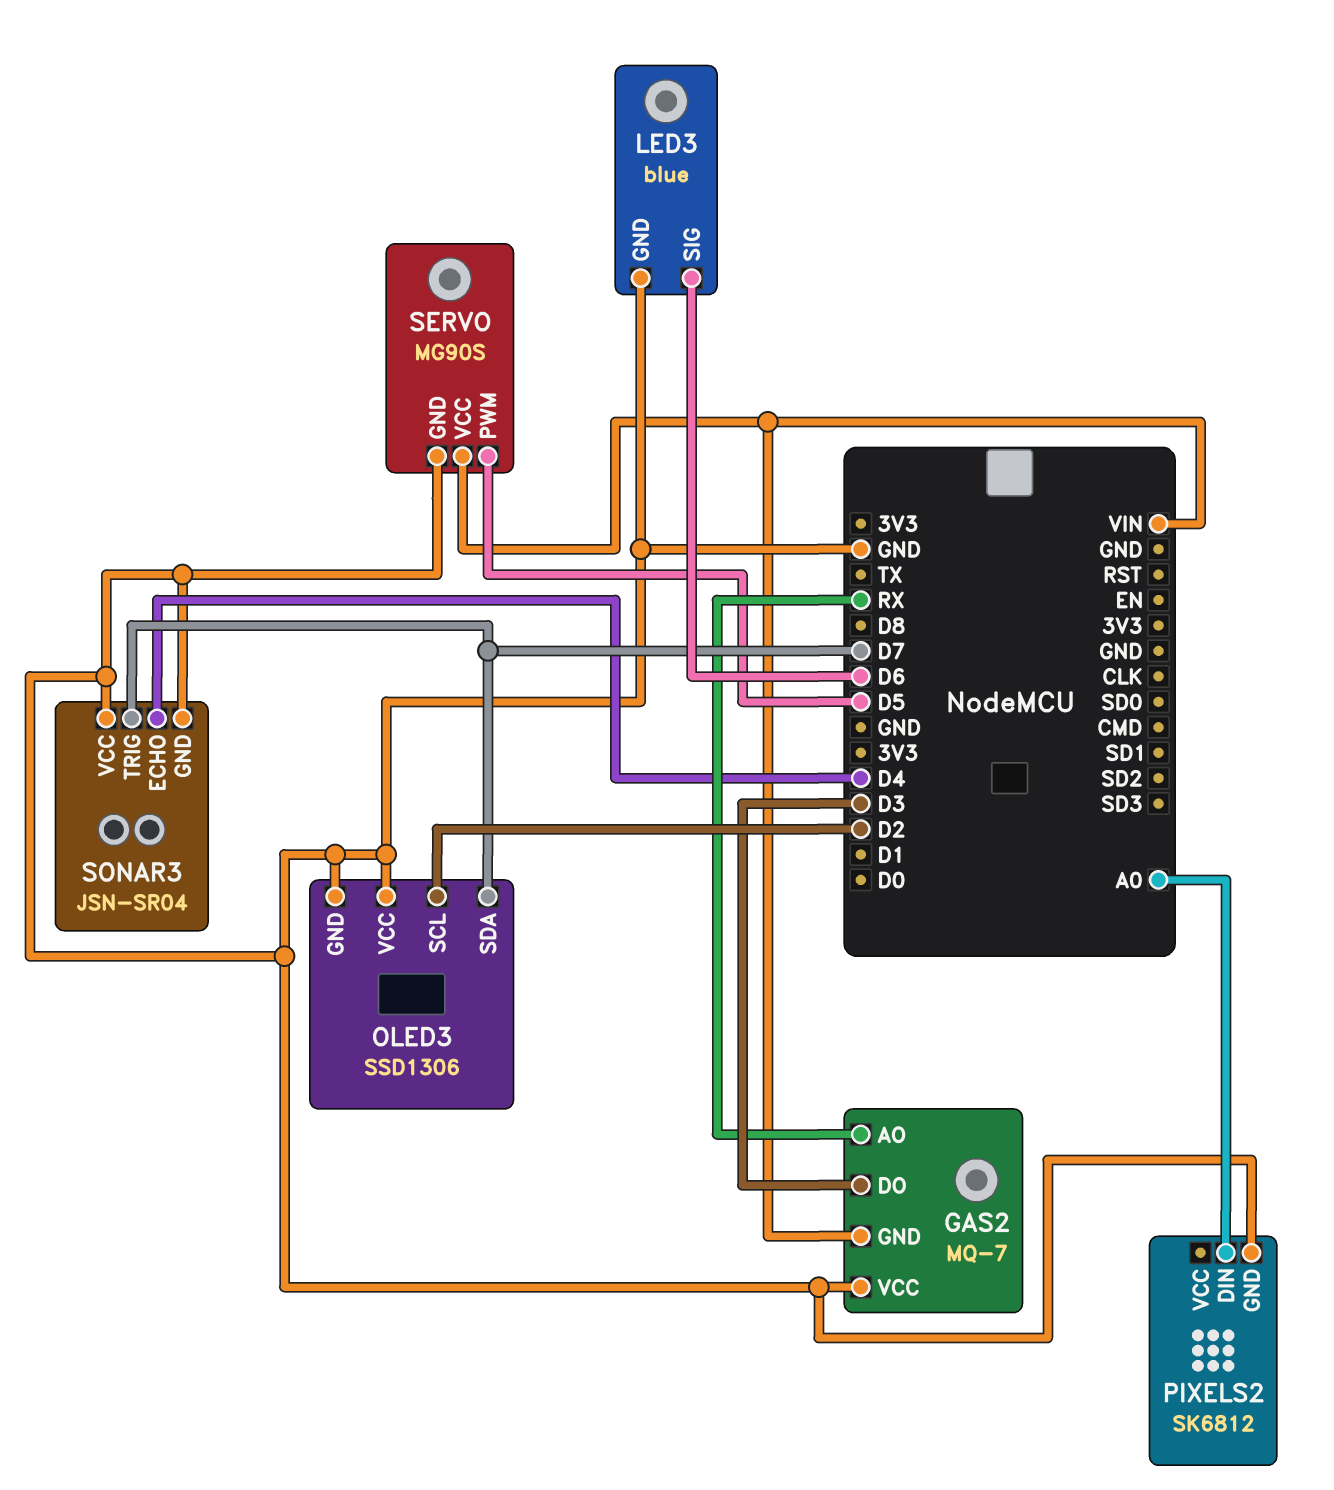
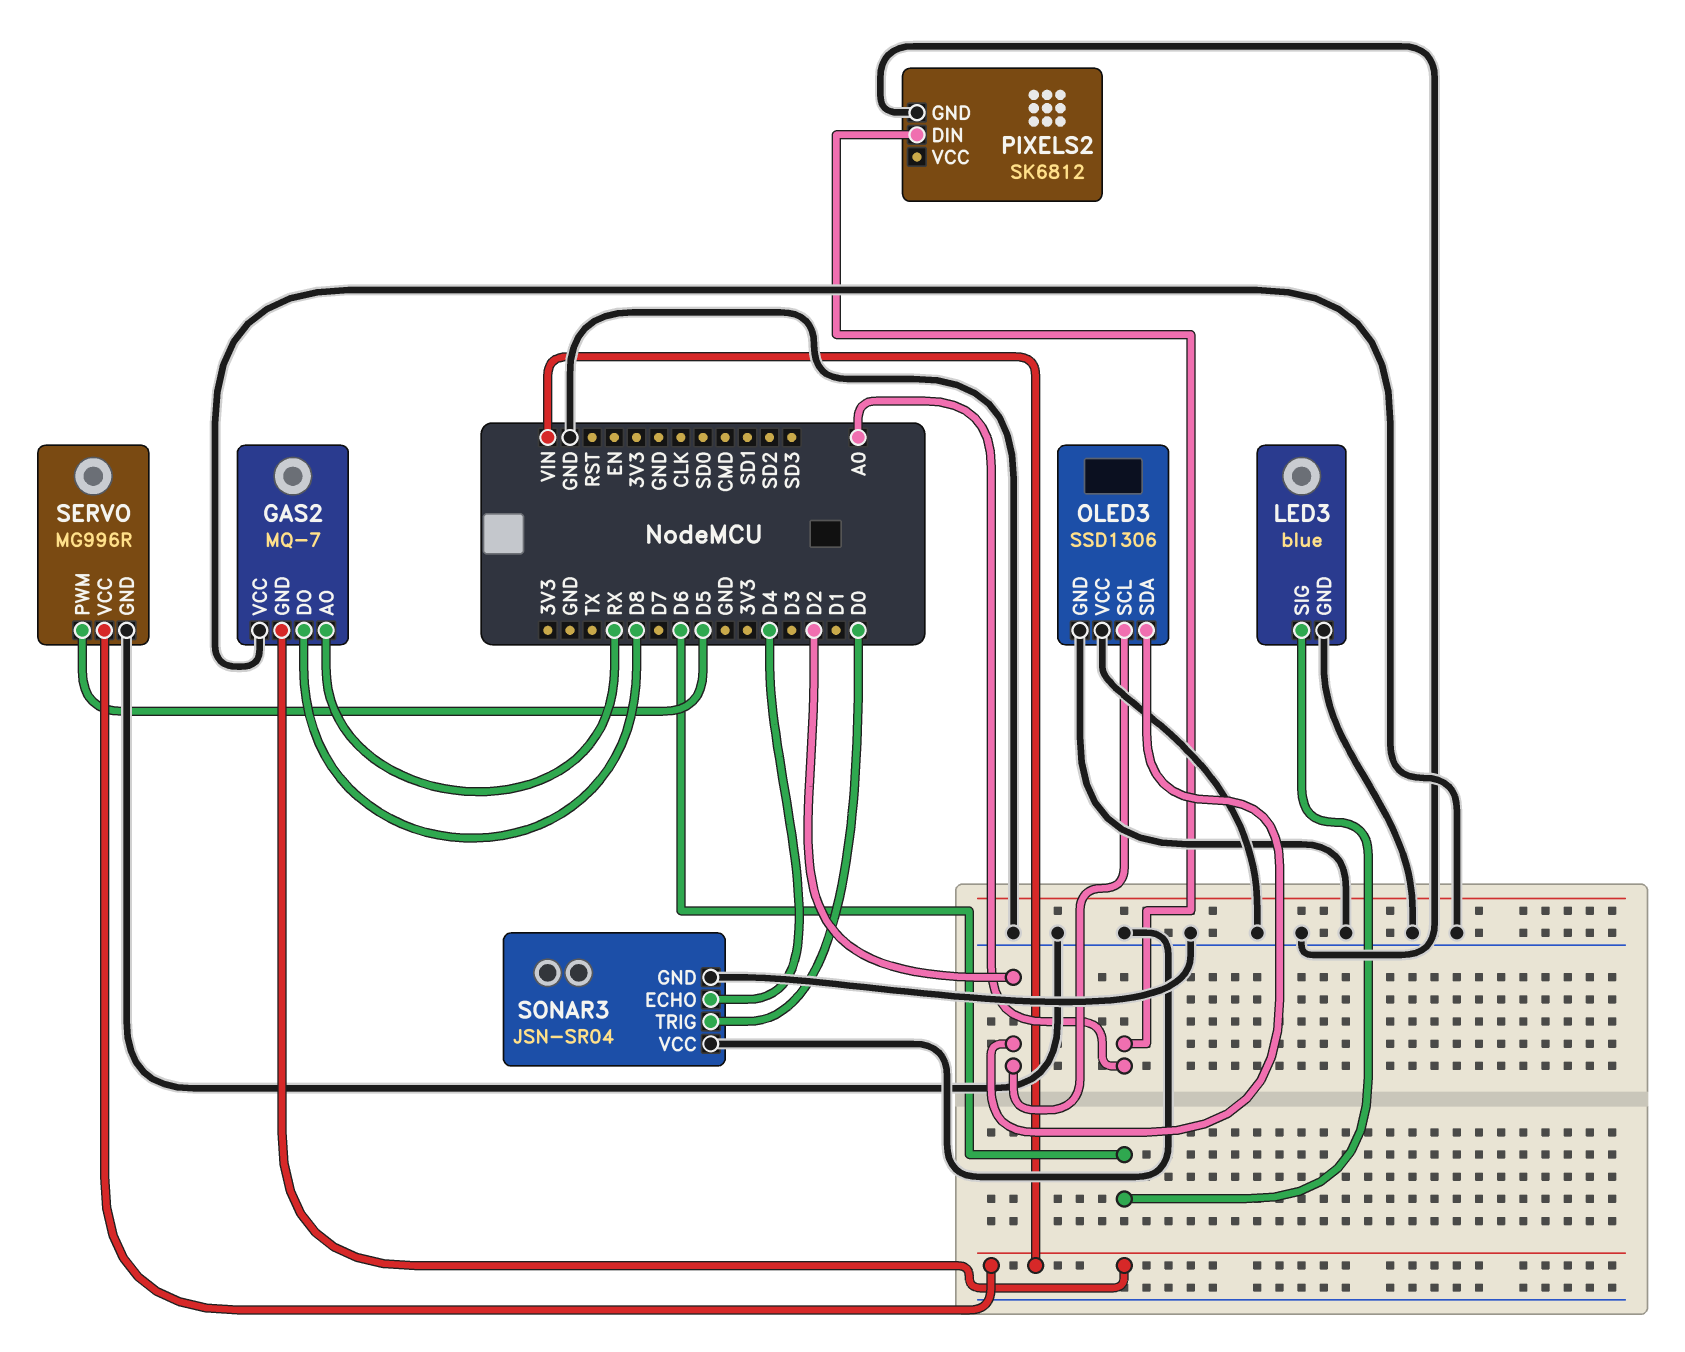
GAS2 pin DO: D3 -> D8
OLED3 pin SDA: D7 -> D2
SERVO: MG90S -> MG996R
SONAR3 pin TRIG: D7 -> D0

